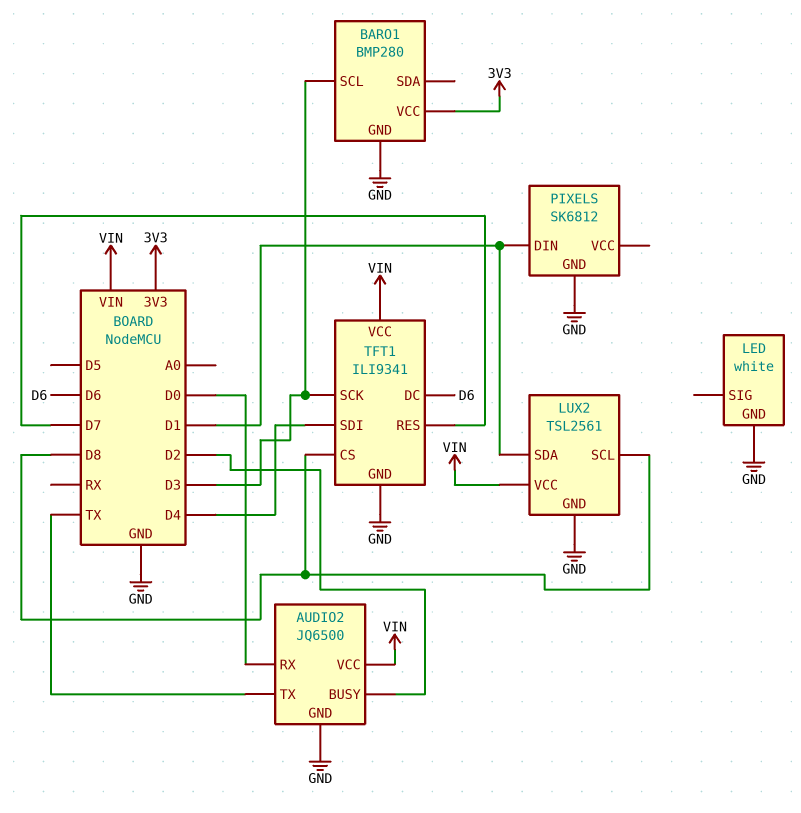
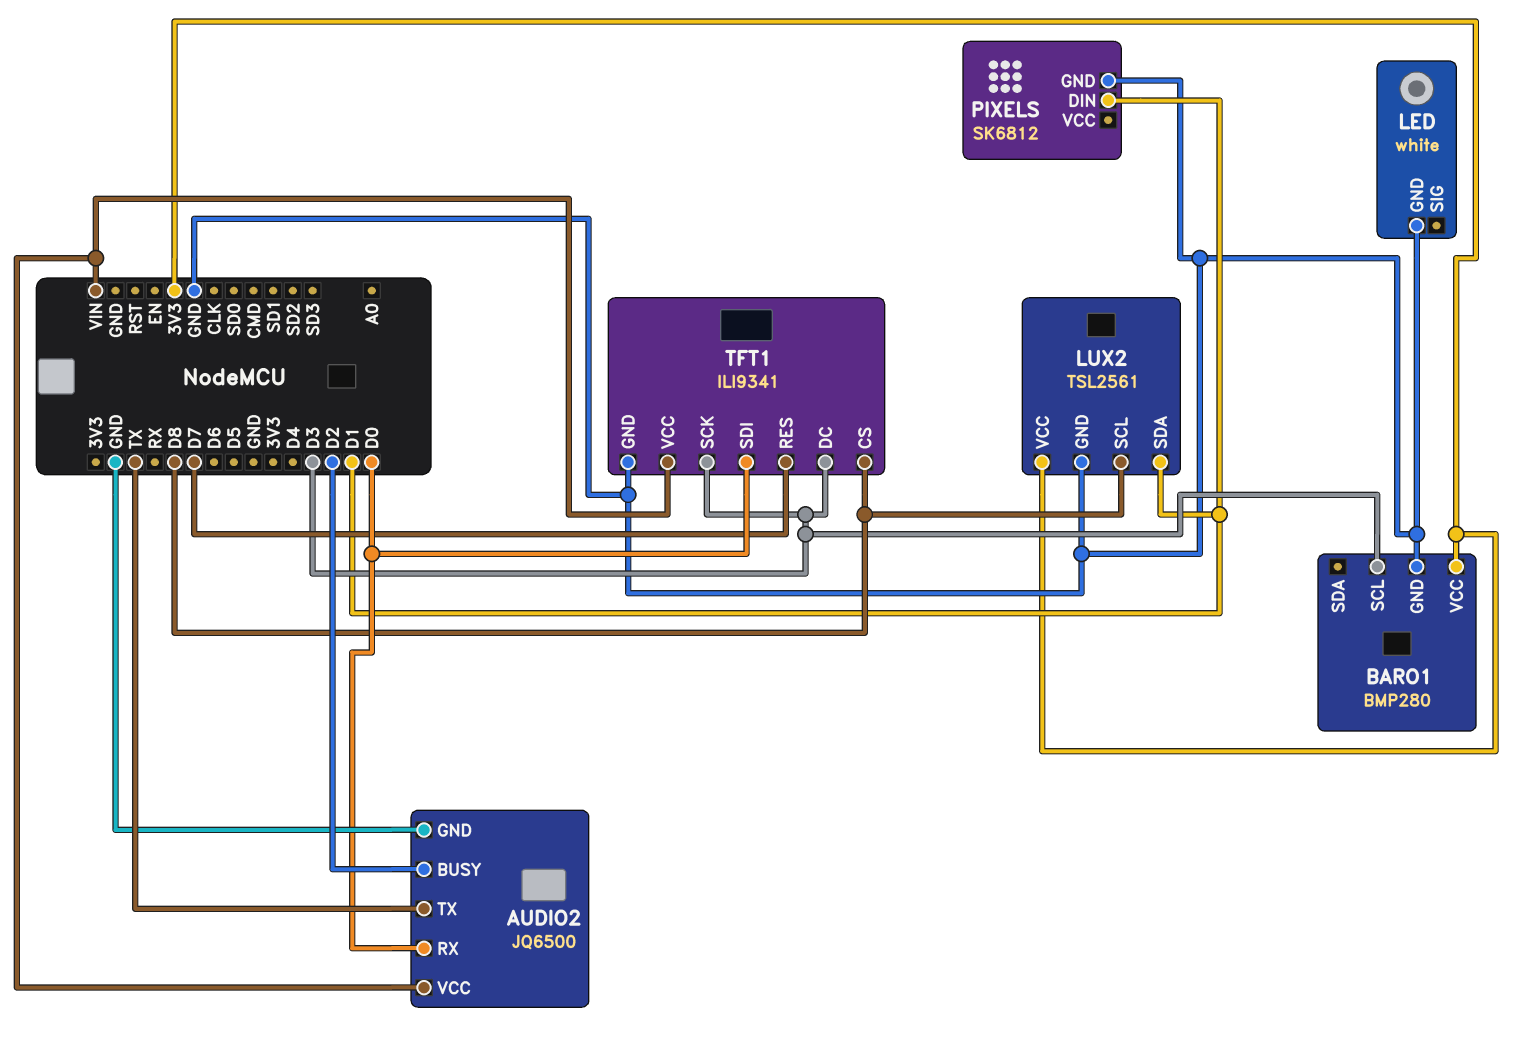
LUX2 pin VCC: VIN -> 3V3
TFT1 pin DC: D6 -> D3
TFT1 pin SDI: D4 -> D0

